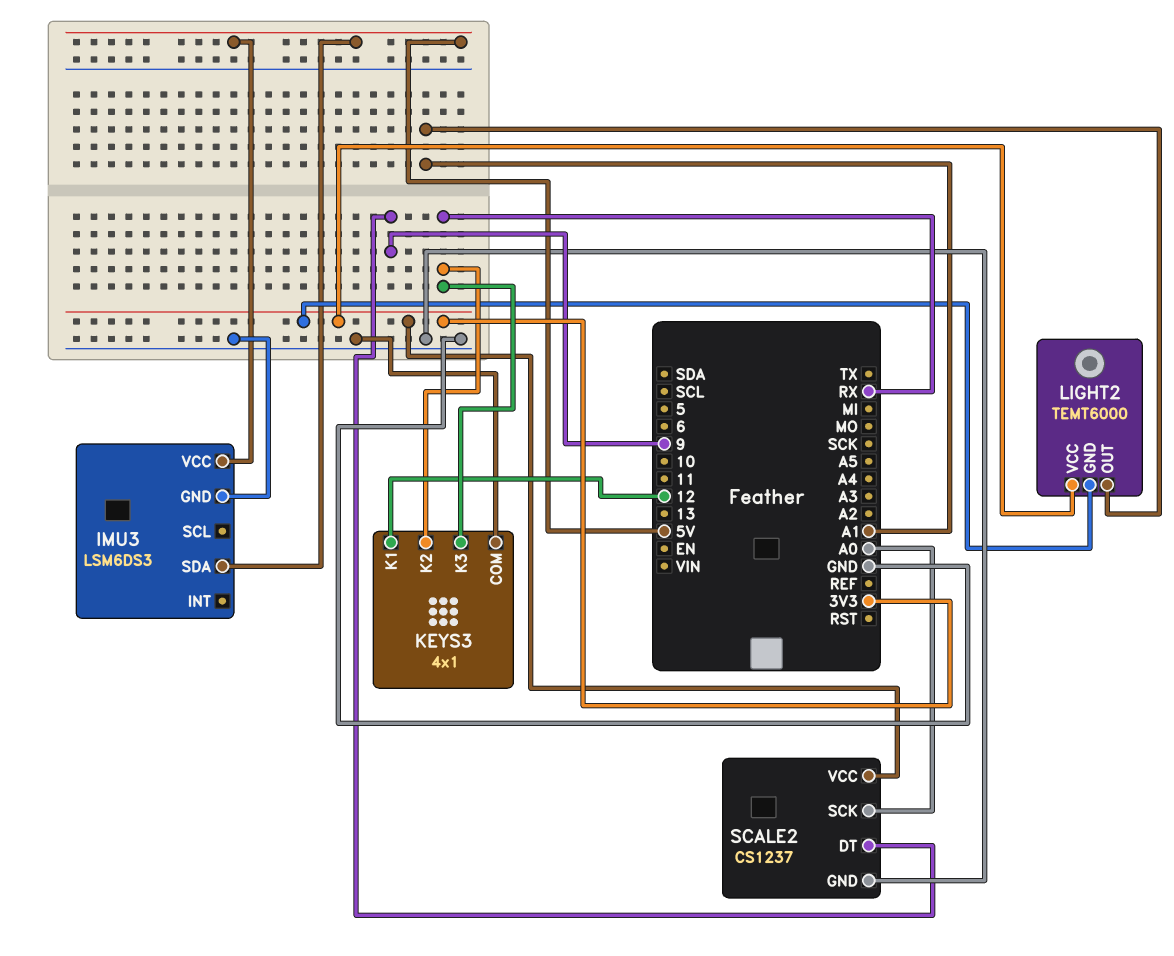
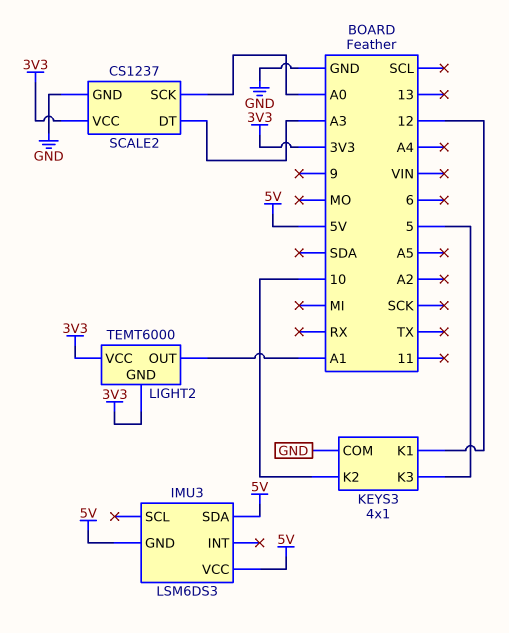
IMU3 pin GND: GND -> 5V
KEYS3 pin K2: RX -> 10
KEYS3 pin K3: RX -> 5
SCALE2 pin DT: 9 -> A3

